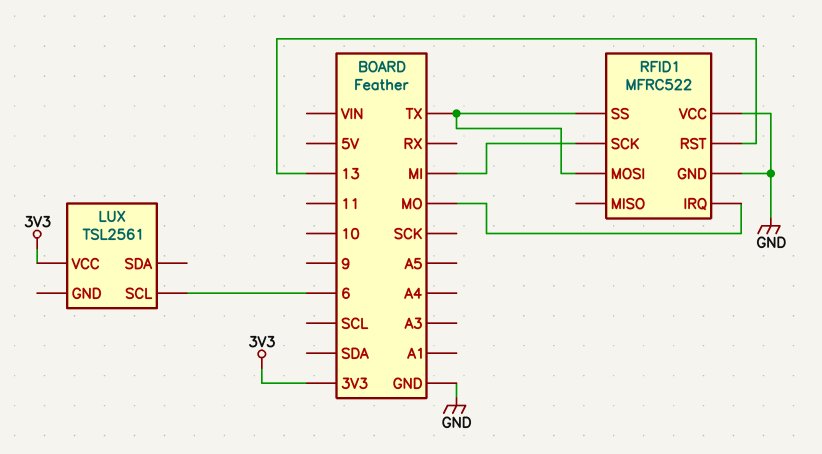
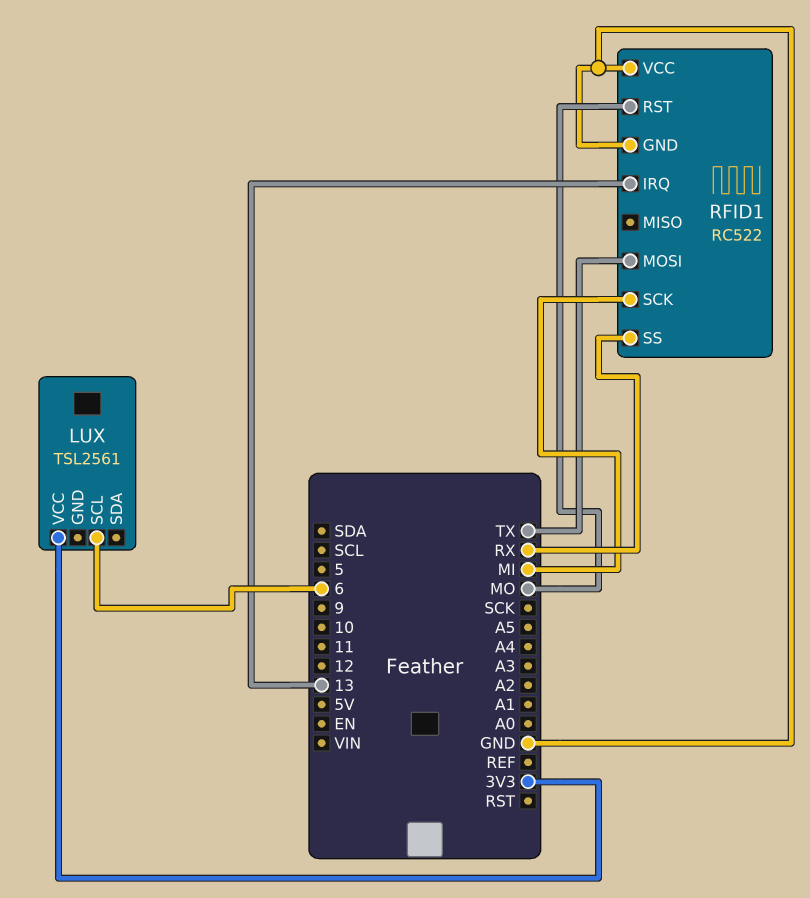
RFID1: MFRC522 -> RC522
RFID1 pin IRQ: MO -> 13
RFID1 pin RST: 13 -> MO
RFID1 pin SS: TX -> RX

